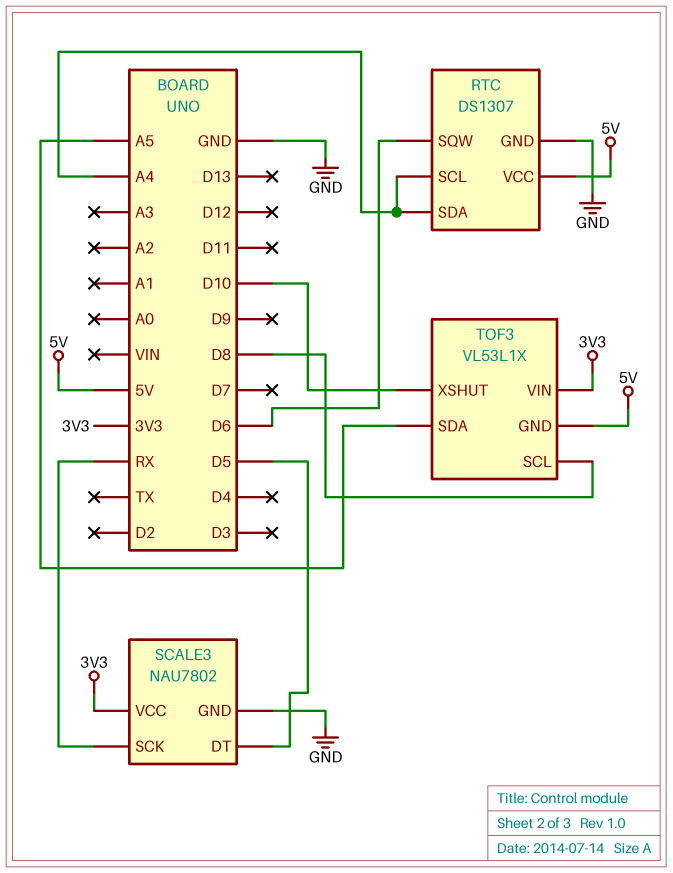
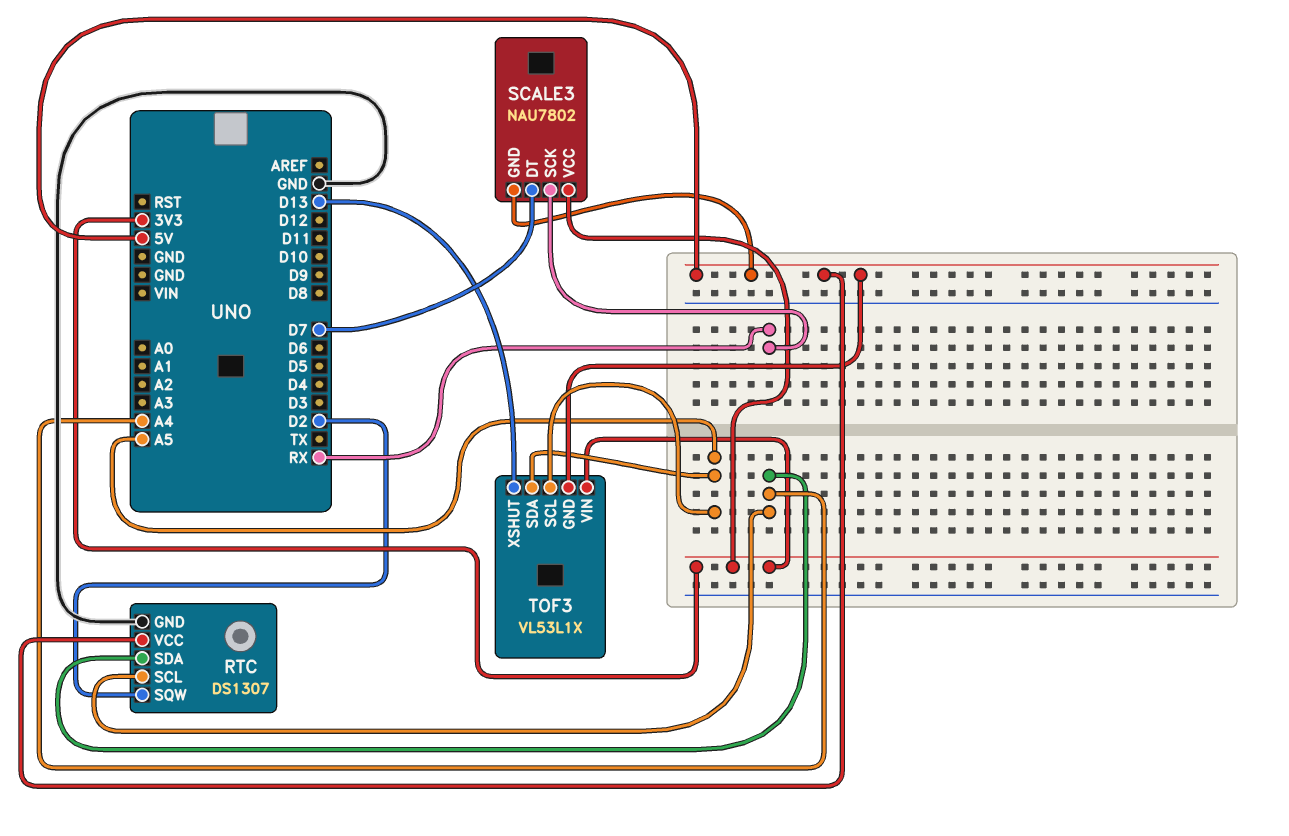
RTC pin SQW: D6 -> D2
SCALE3 pin DT: D5 -> D7
SCALE3 pin GND: GND -> 5V
TOF3 pin SCL: D8 -> A5
TOF3 pin XSHUT: D10 -> D13

